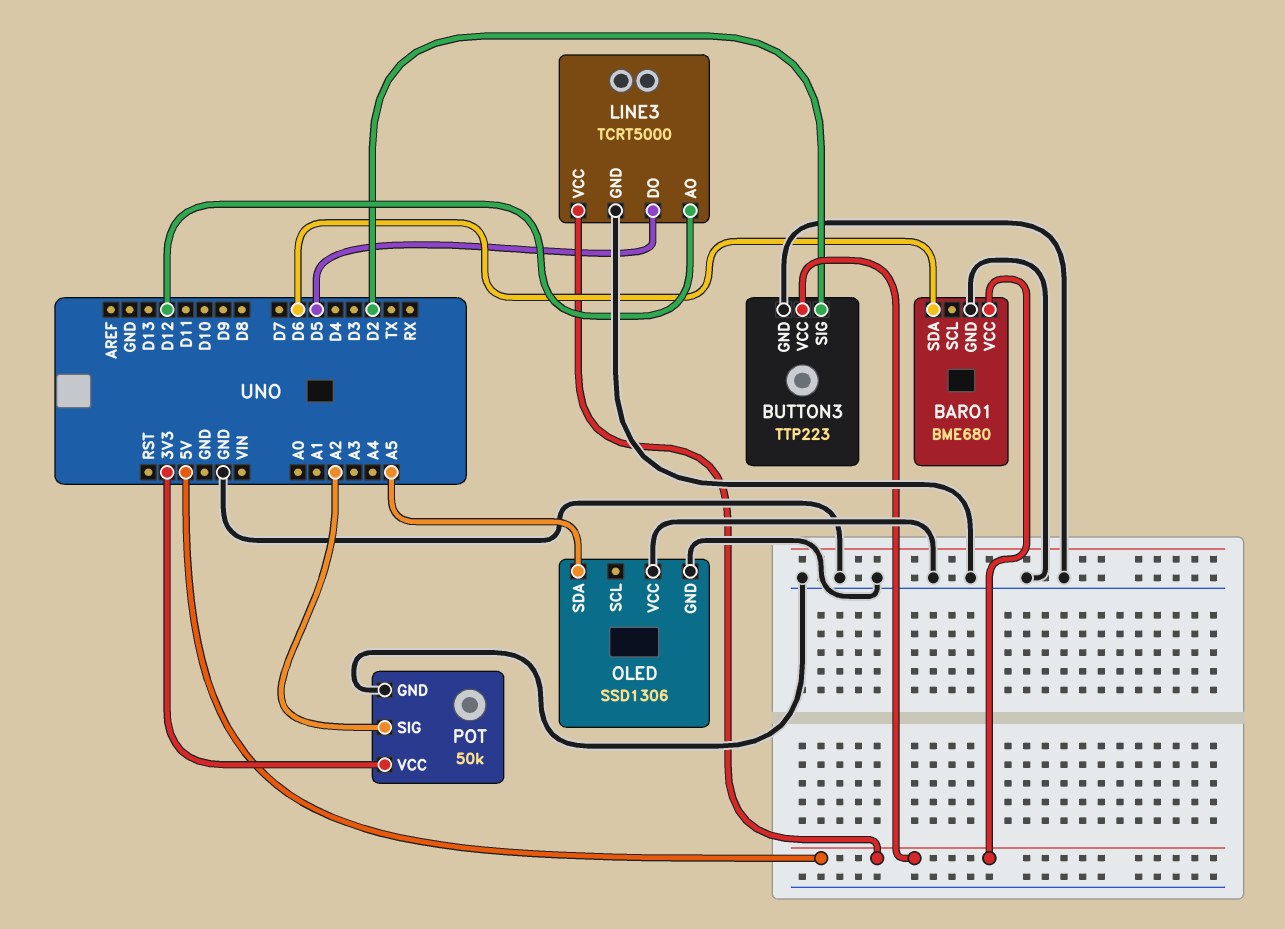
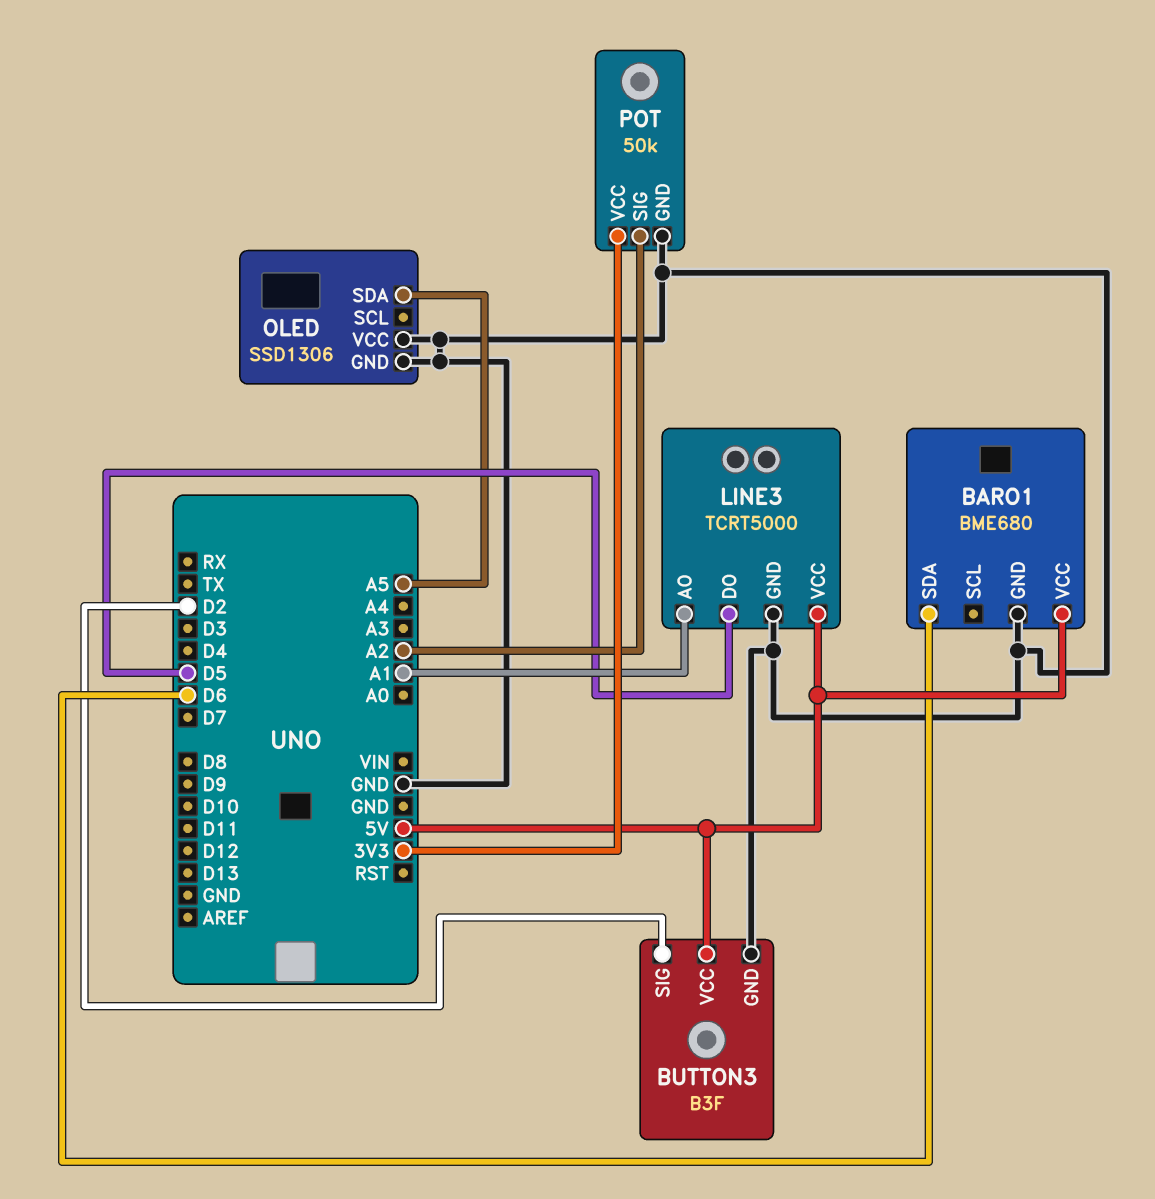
BUTTON3: TTP223 -> B3F
LINE3 pin AO: D12 -> A1

